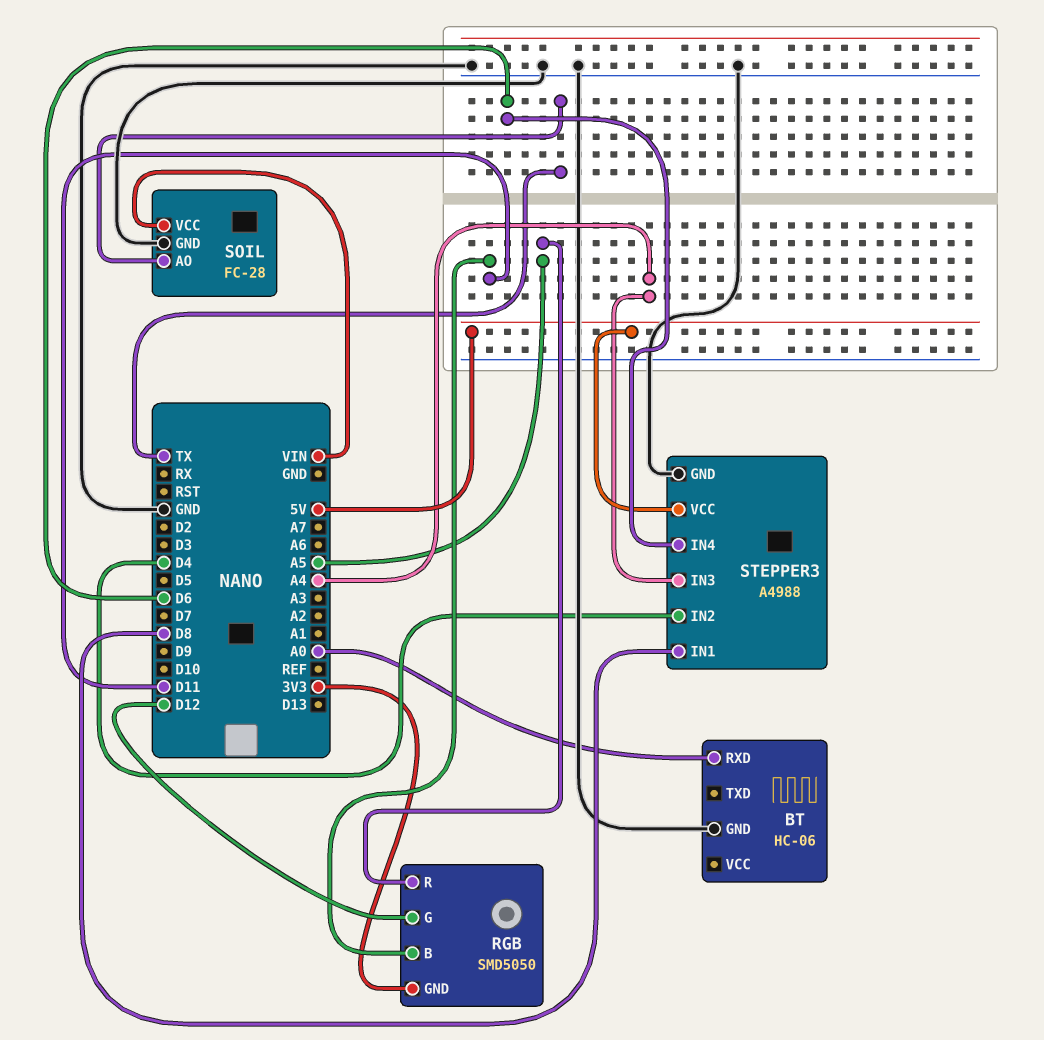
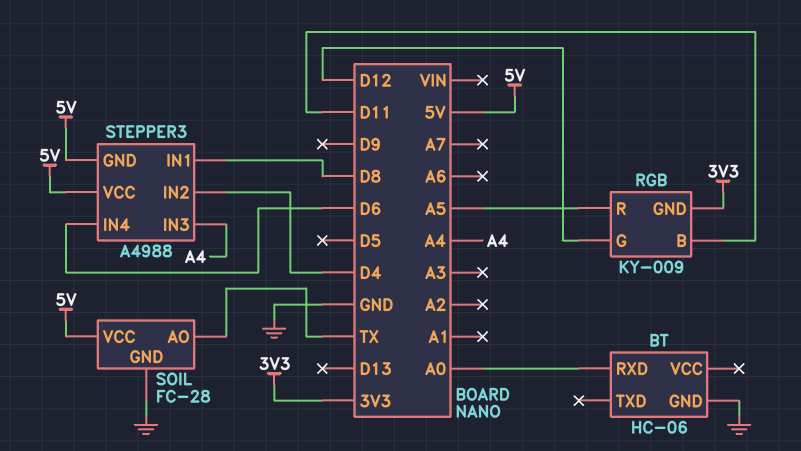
RGB: SMD5050 -> KY-009
SOIL pin VCC: VIN -> 5V
STEPPER3 pin GND: GND -> 5V

